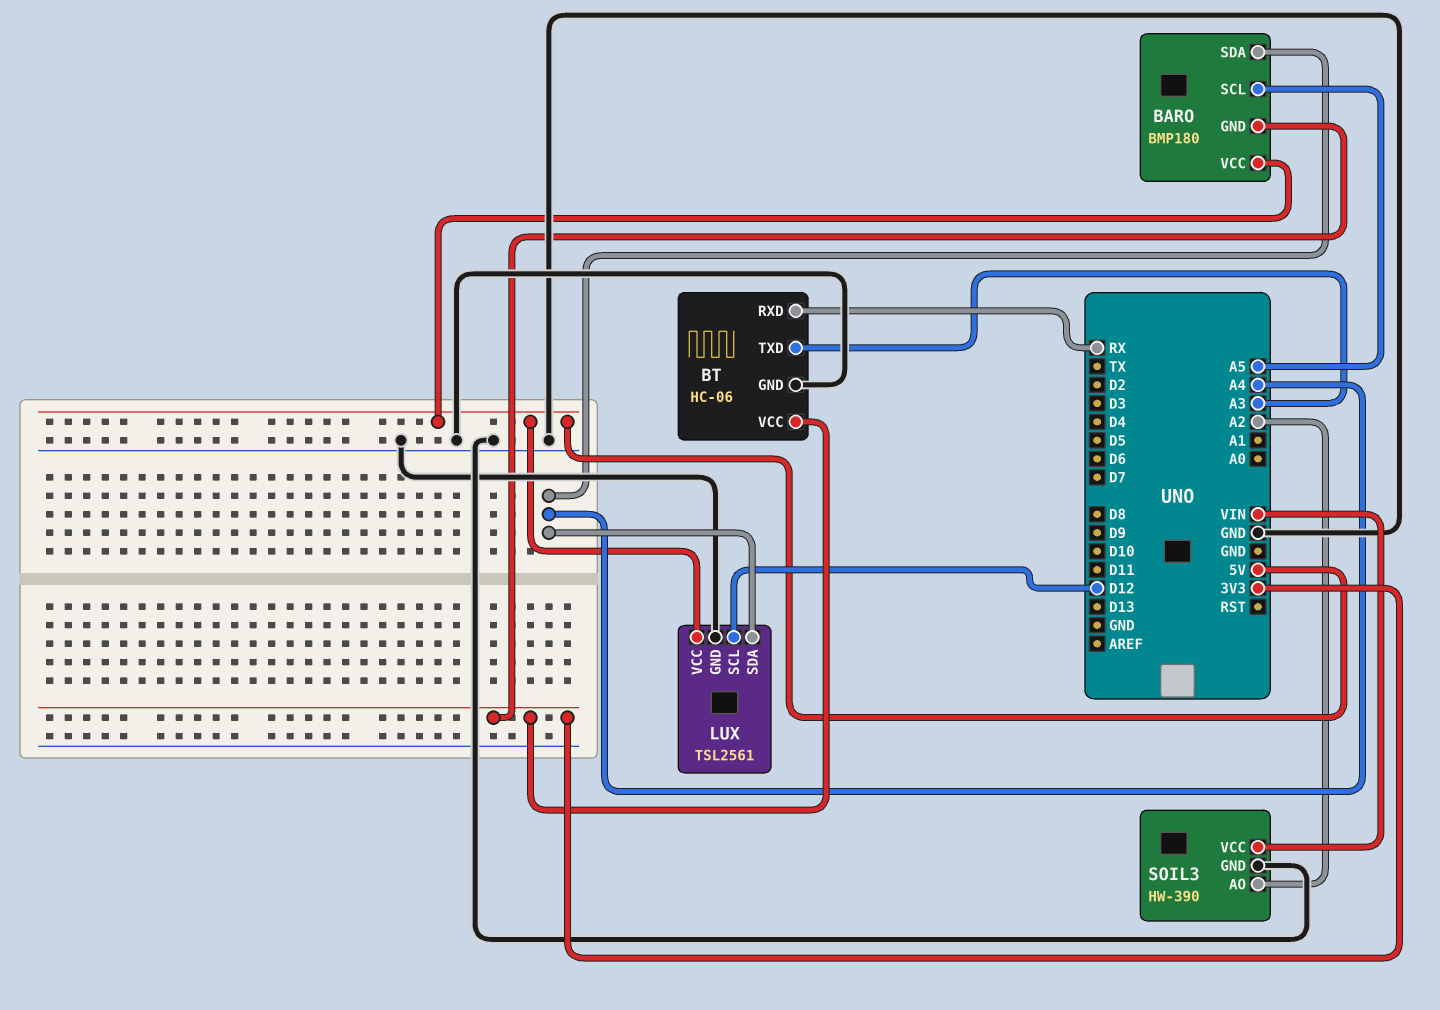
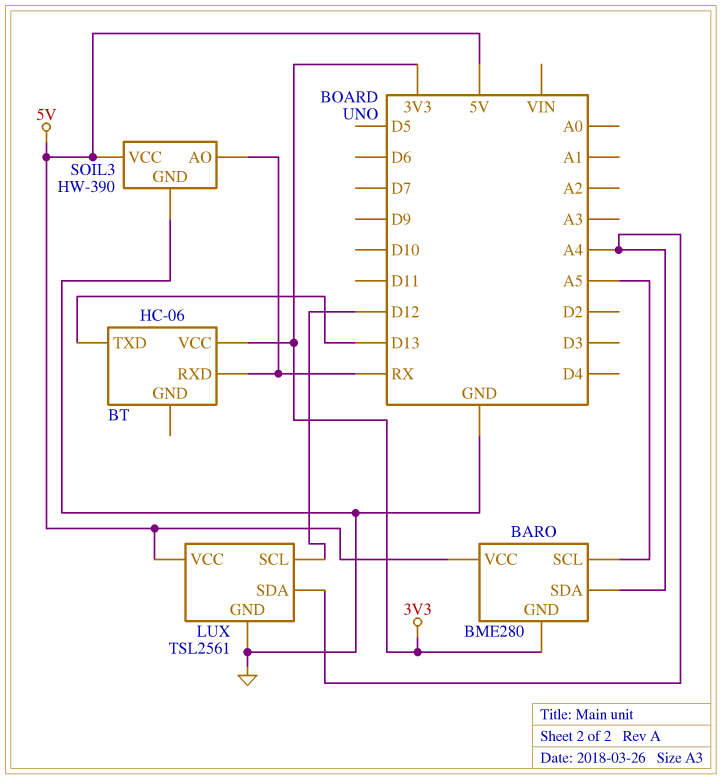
BARO: BMP180 -> BME280
BT pin GND: GND -> none
BT pin TXD: A3 -> D13
SOIL3 pin AO: A2 -> RX
SOIL3 pin VCC: VIN -> 5V

